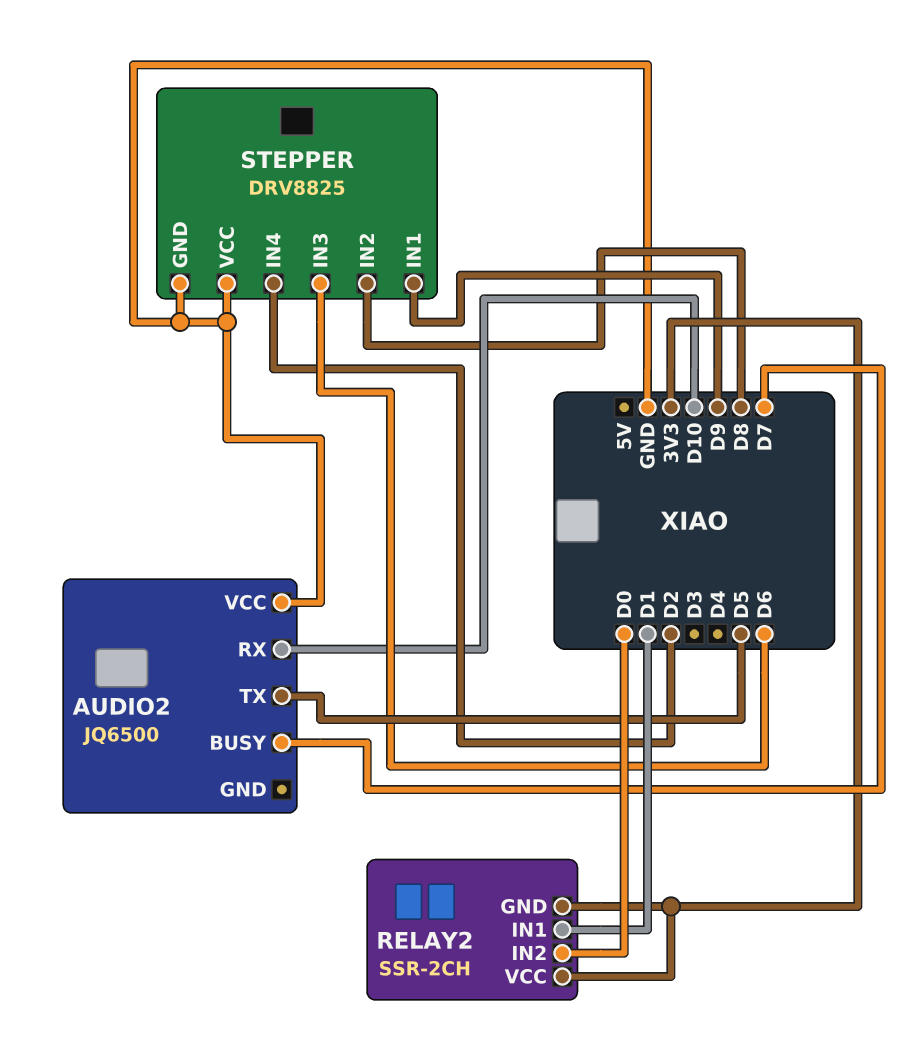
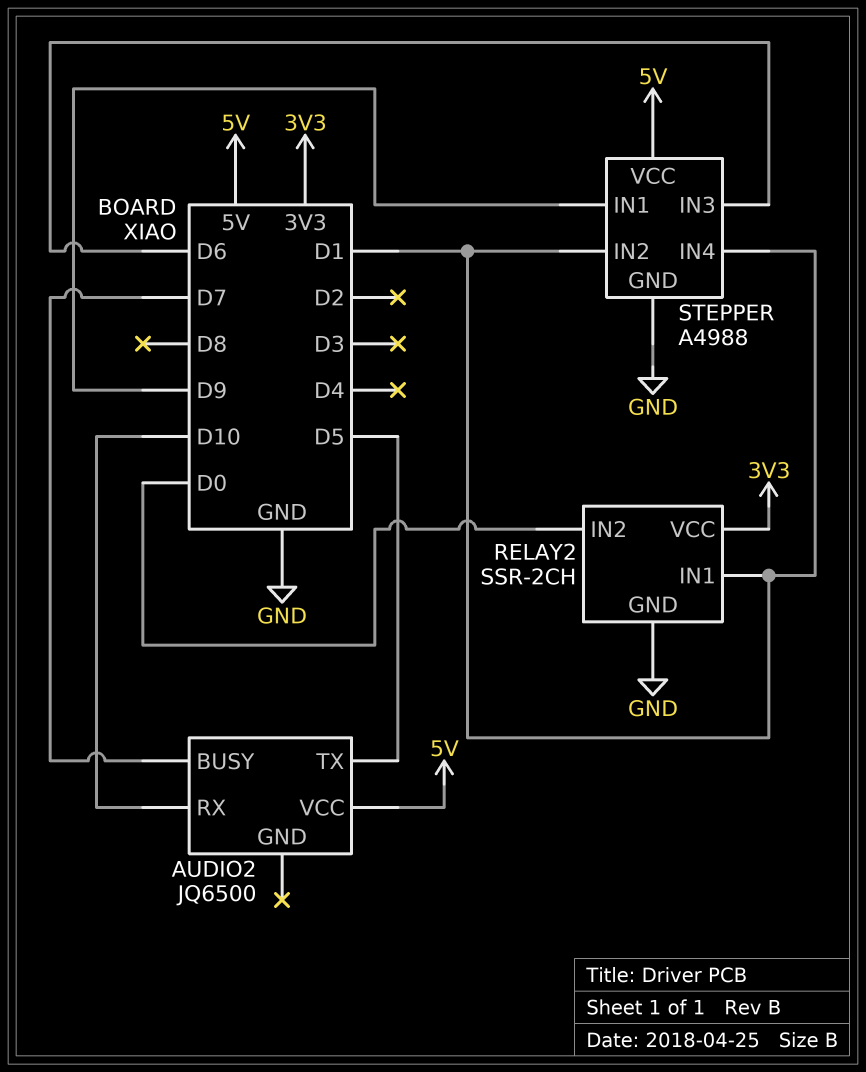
AUDIO2 pin VCC: GND -> 5V
RELAY2 pin GND: 3V3 -> GND
STEPPER: DRV8825 -> A4988
STEPPER pin IN2: D8 -> D1
STEPPER pin IN4: D2 -> D1
STEPPER pin VCC: GND -> 5V

